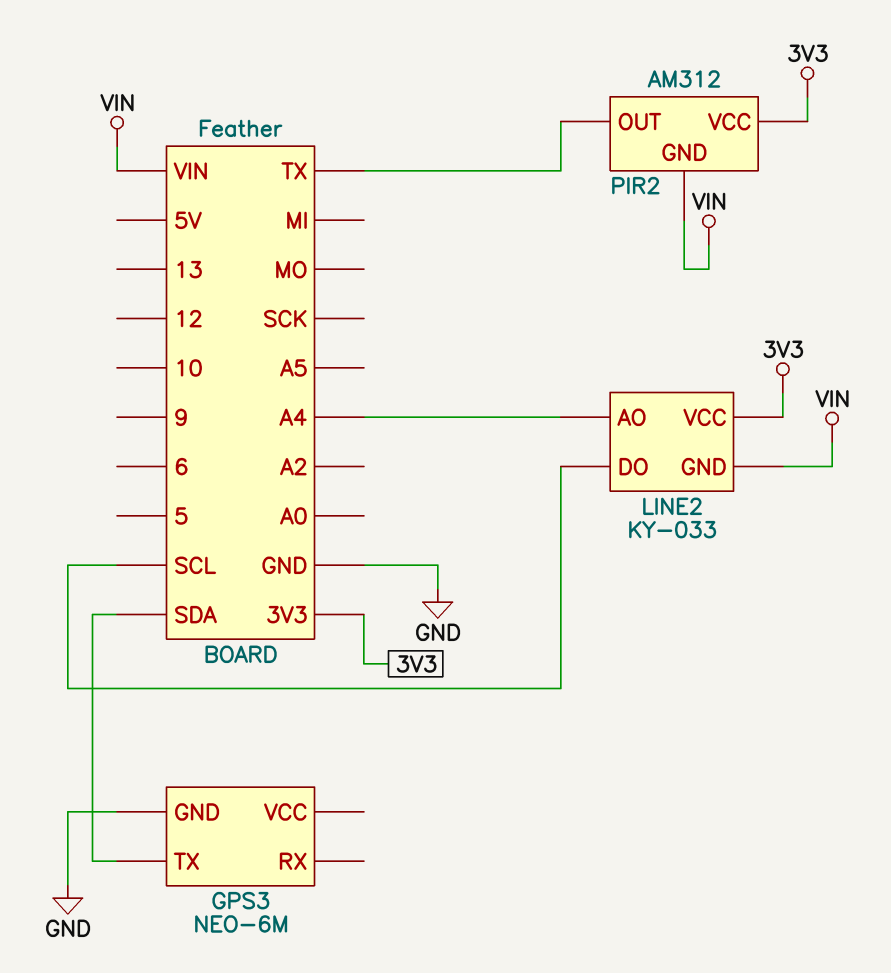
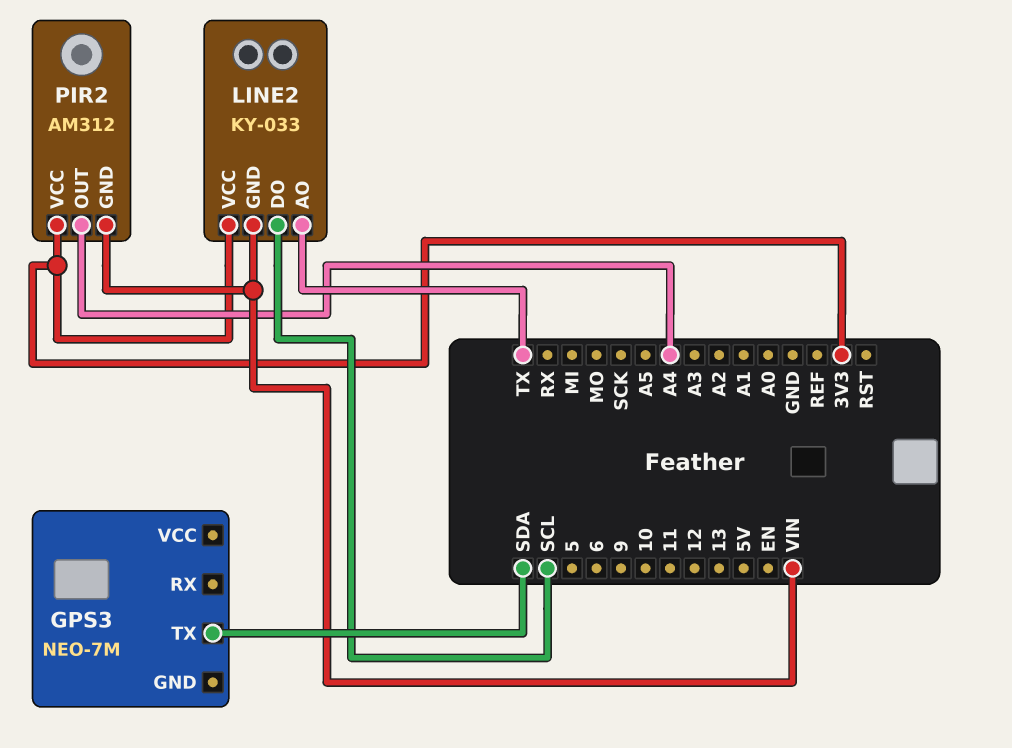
GPS3: NEO-6M -> NEO-7M
GPS3 pin GND: GND -> none
LINE2 pin AO: A4 -> TX
PIR2 pin OUT: TX -> A4

